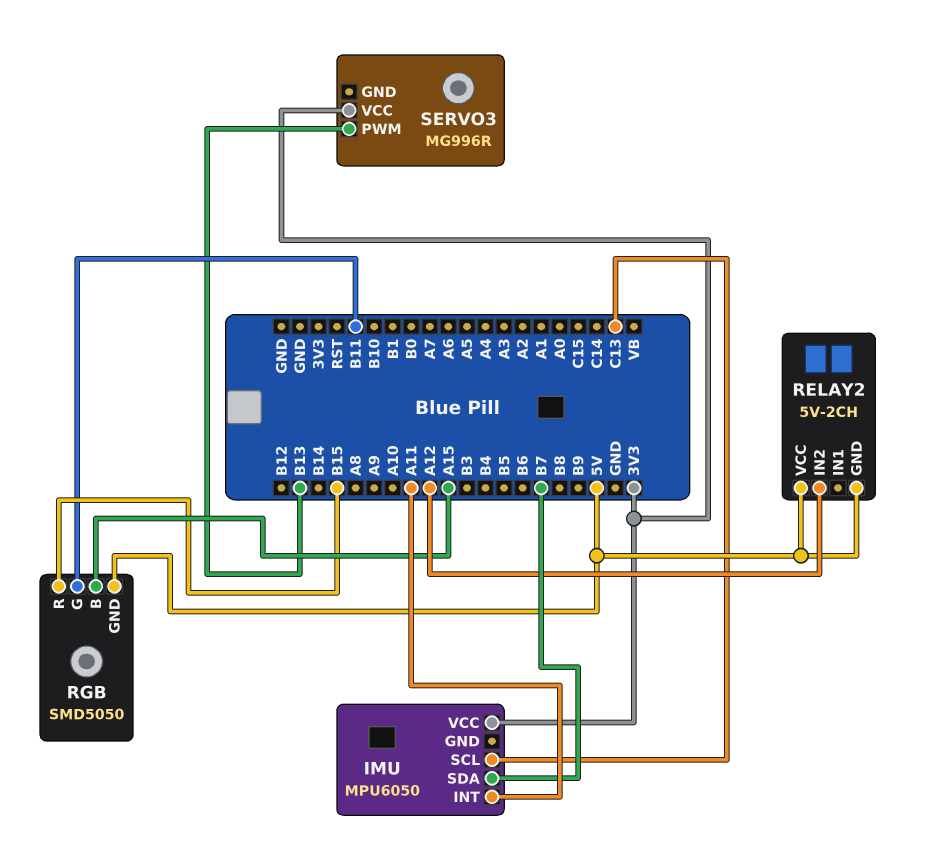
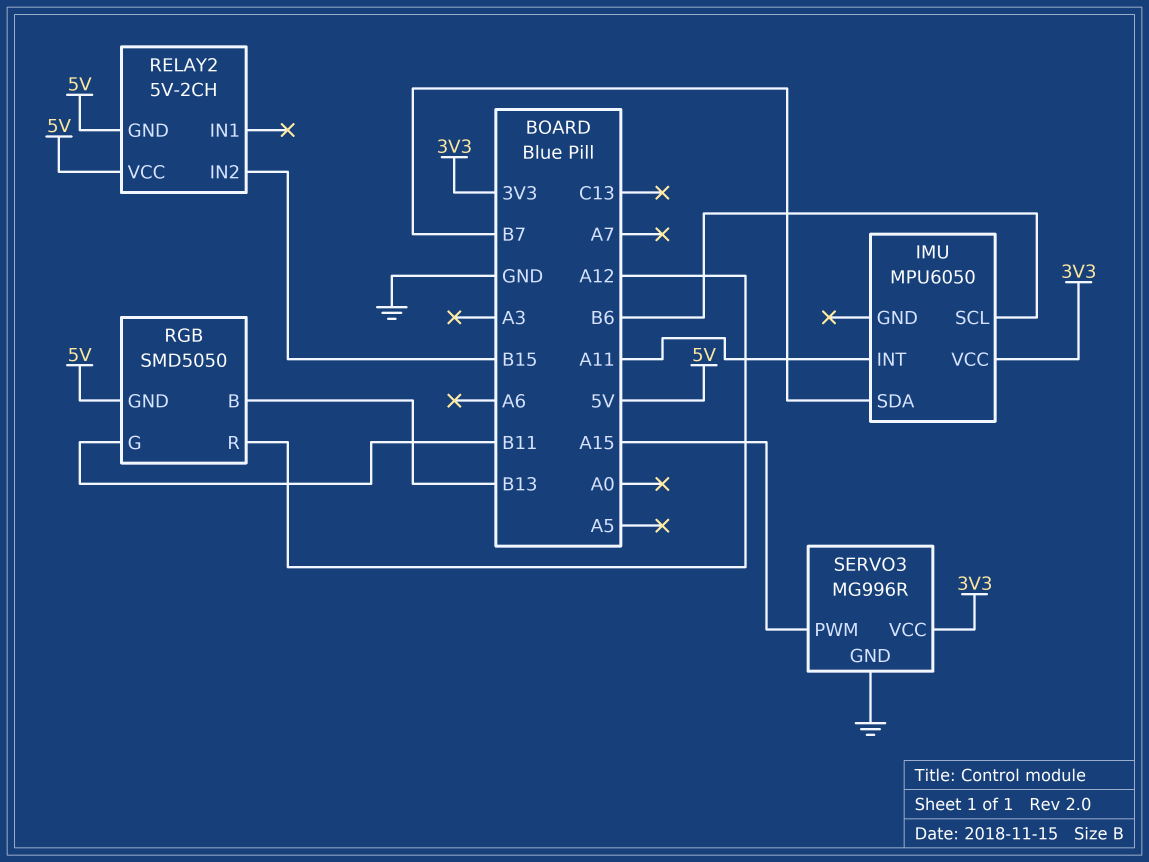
IMU pin SCL: C13 -> B6
RELAY2 pin IN2: A12 -> B15
RGB pin B: A15 -> B13
RGB pin R: B15 -> A12
SERVO3 pin GND: none -> GND
SERVO3 pin PWM: B13 -> A15

